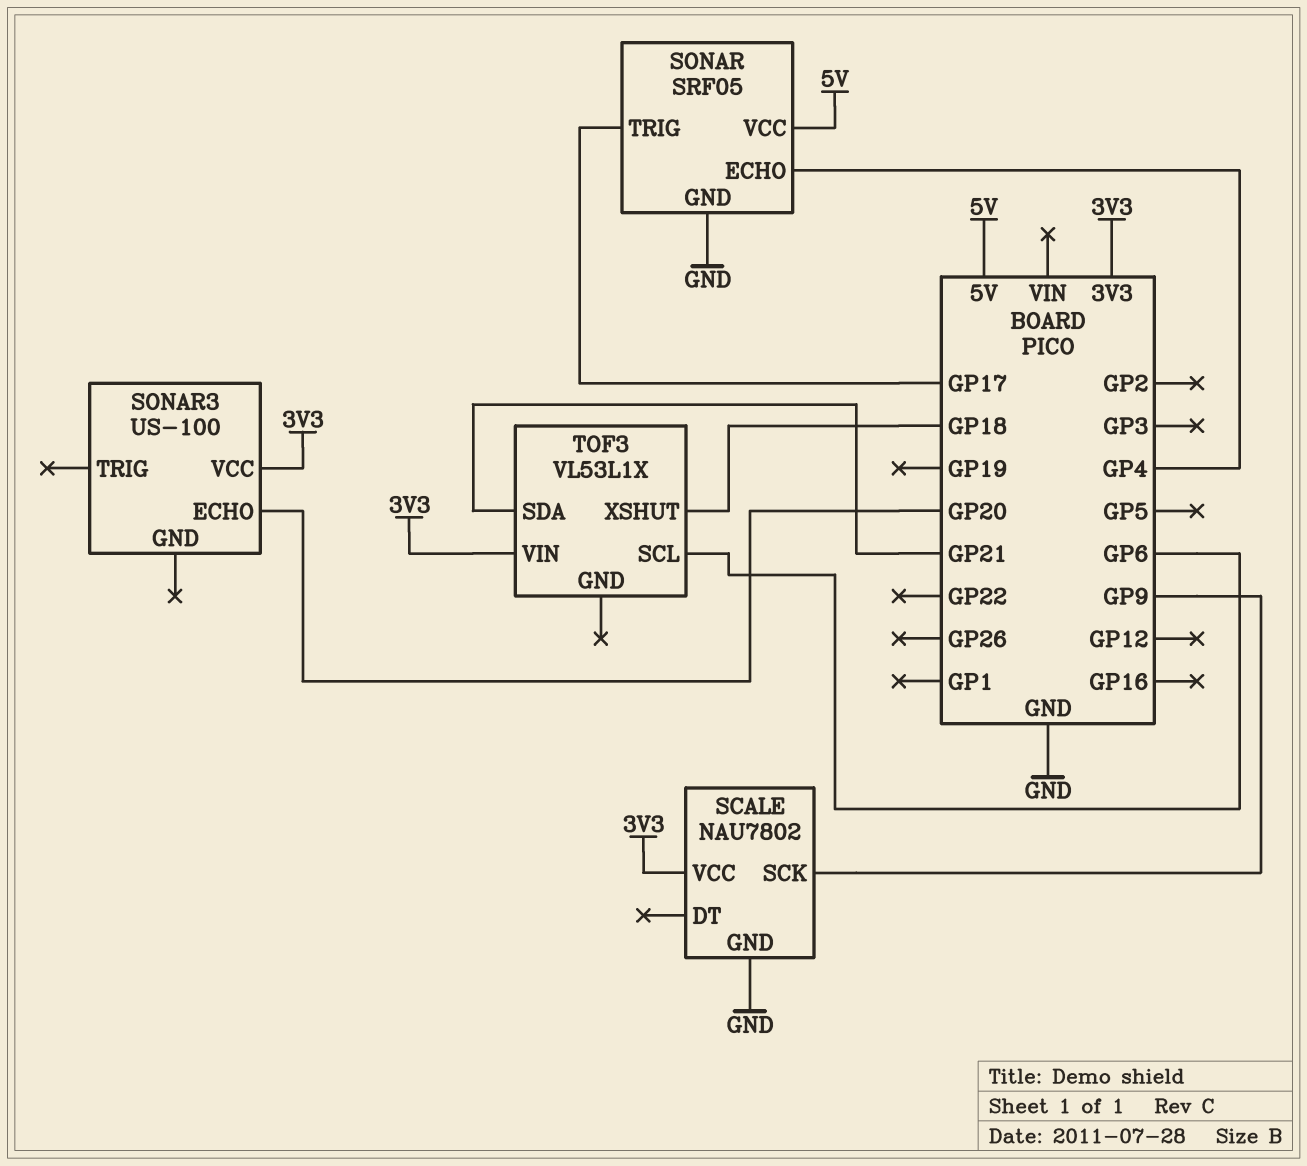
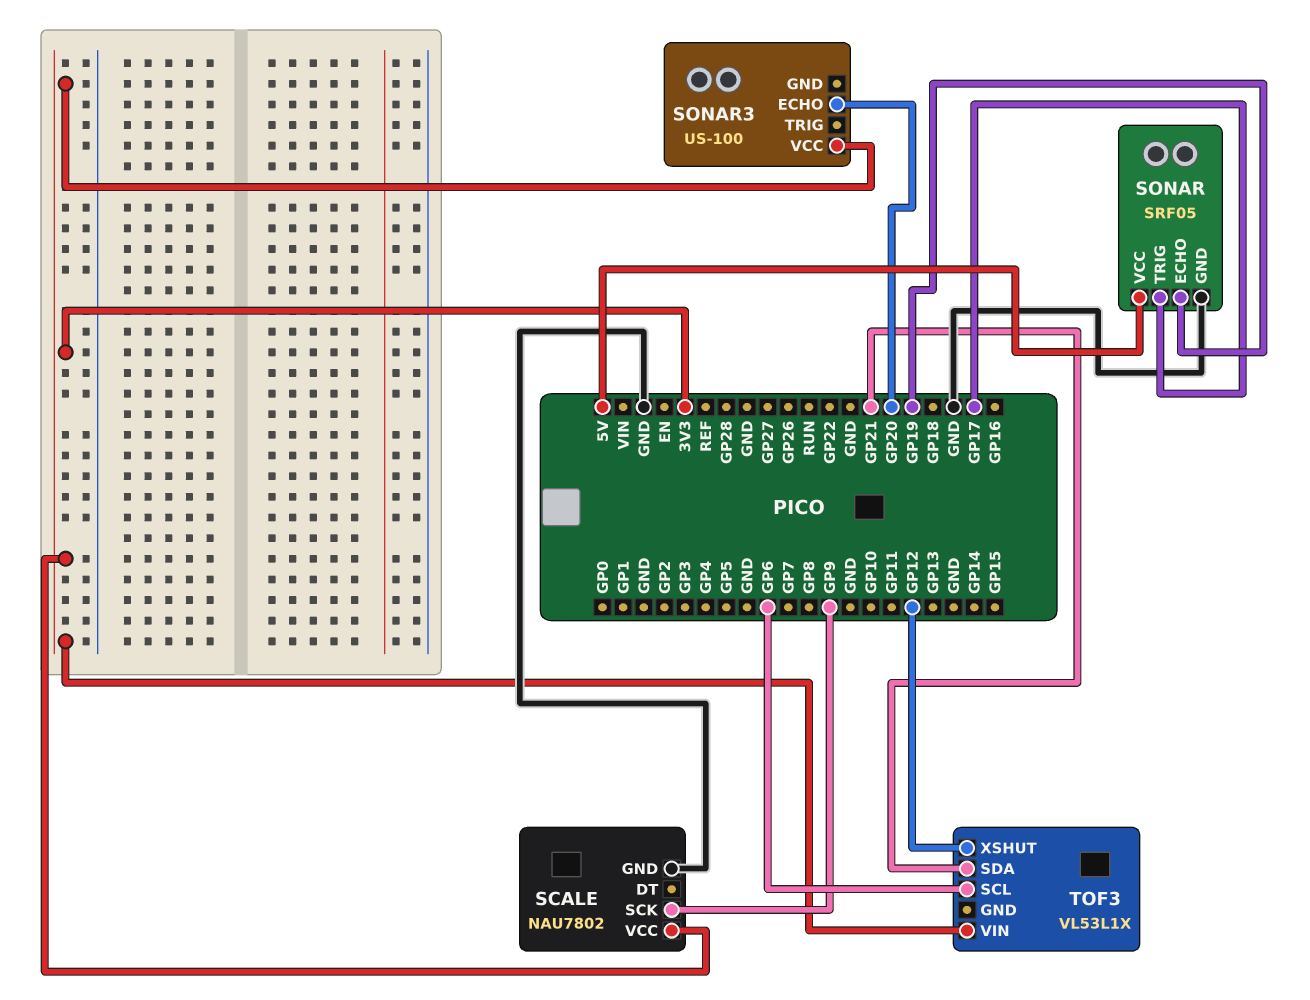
SONAR pin ECHO: GP4 -> GP19
TOF3 pin XSHUT: GP18 -> GP12

